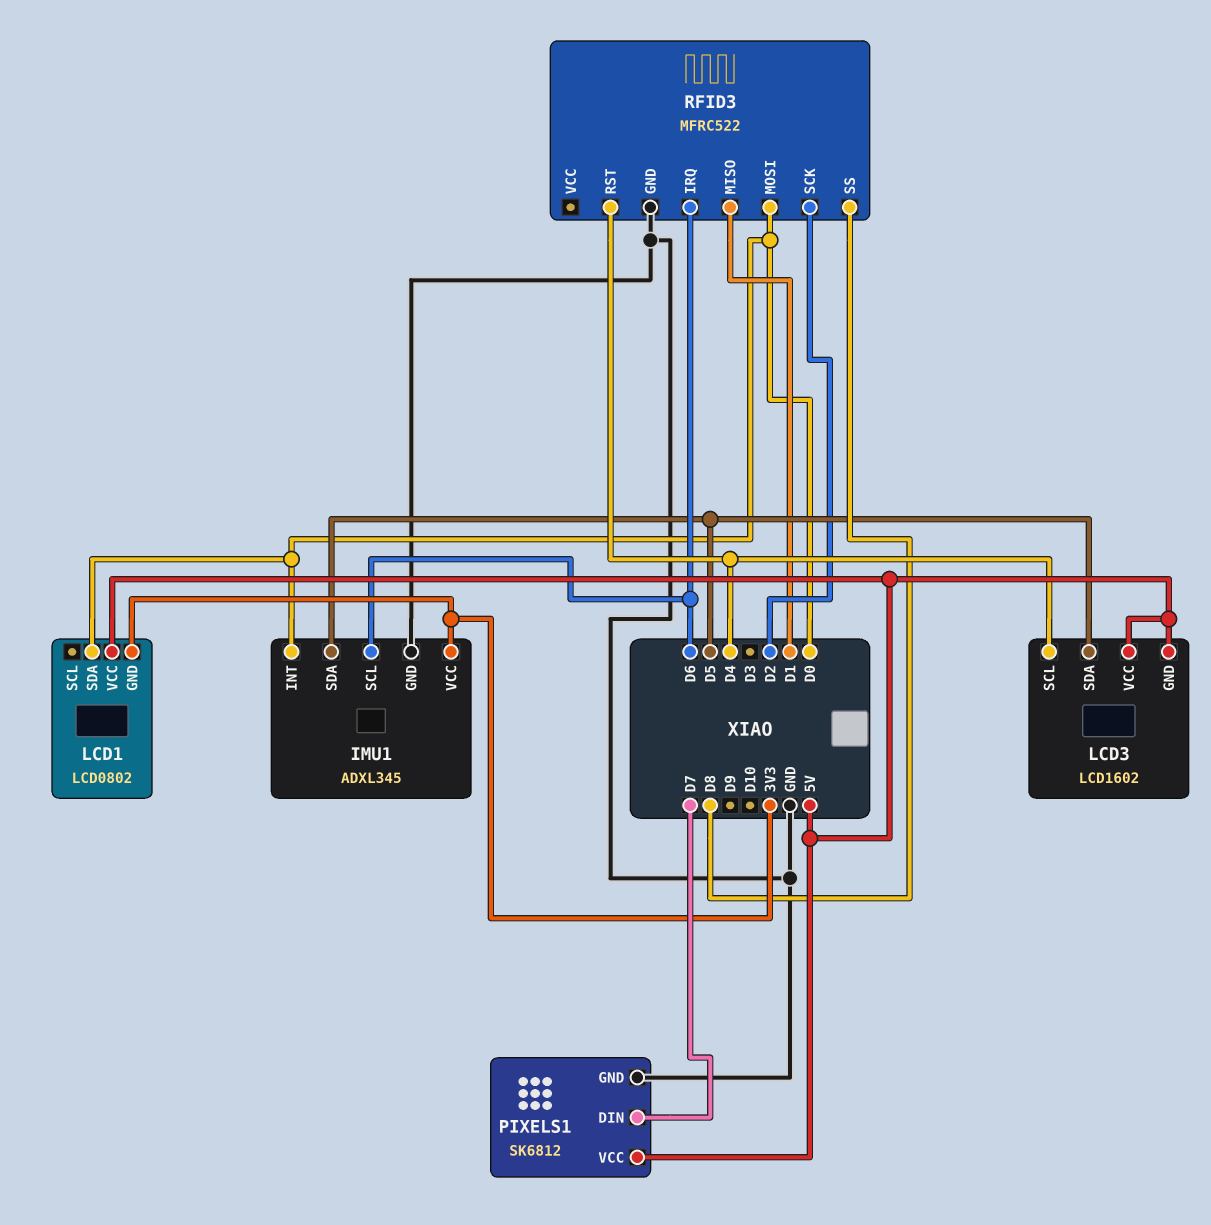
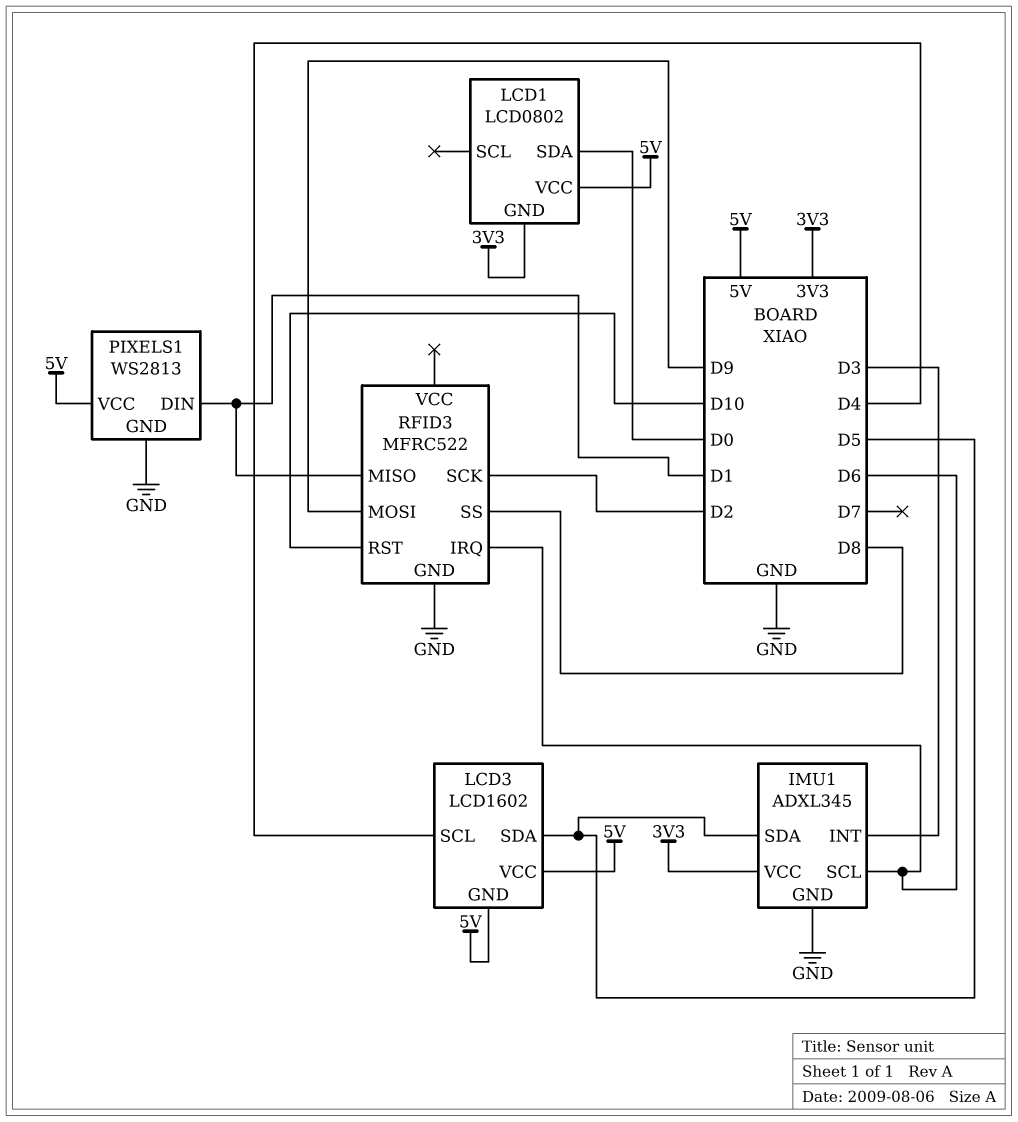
IMU1 pin INT: D0 -> D3
PIXELS1: SK6812 -> WS2813
PIXELS1 pin DIN: D7 -> D1
RFID3 pin MOSI: D0 -> D9
RFID3 pin RST: D4 -> D10

